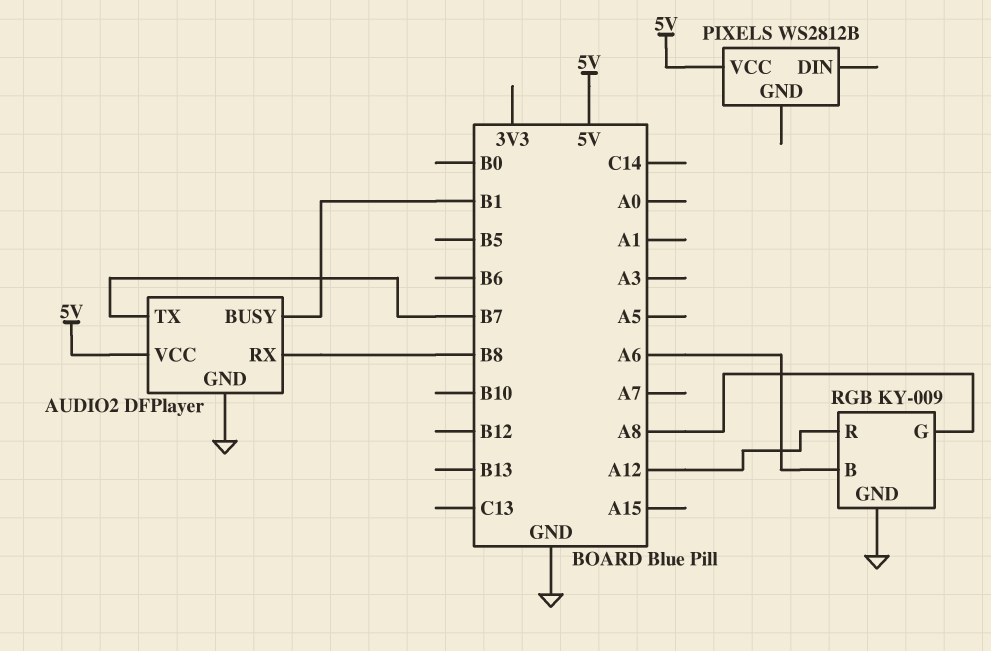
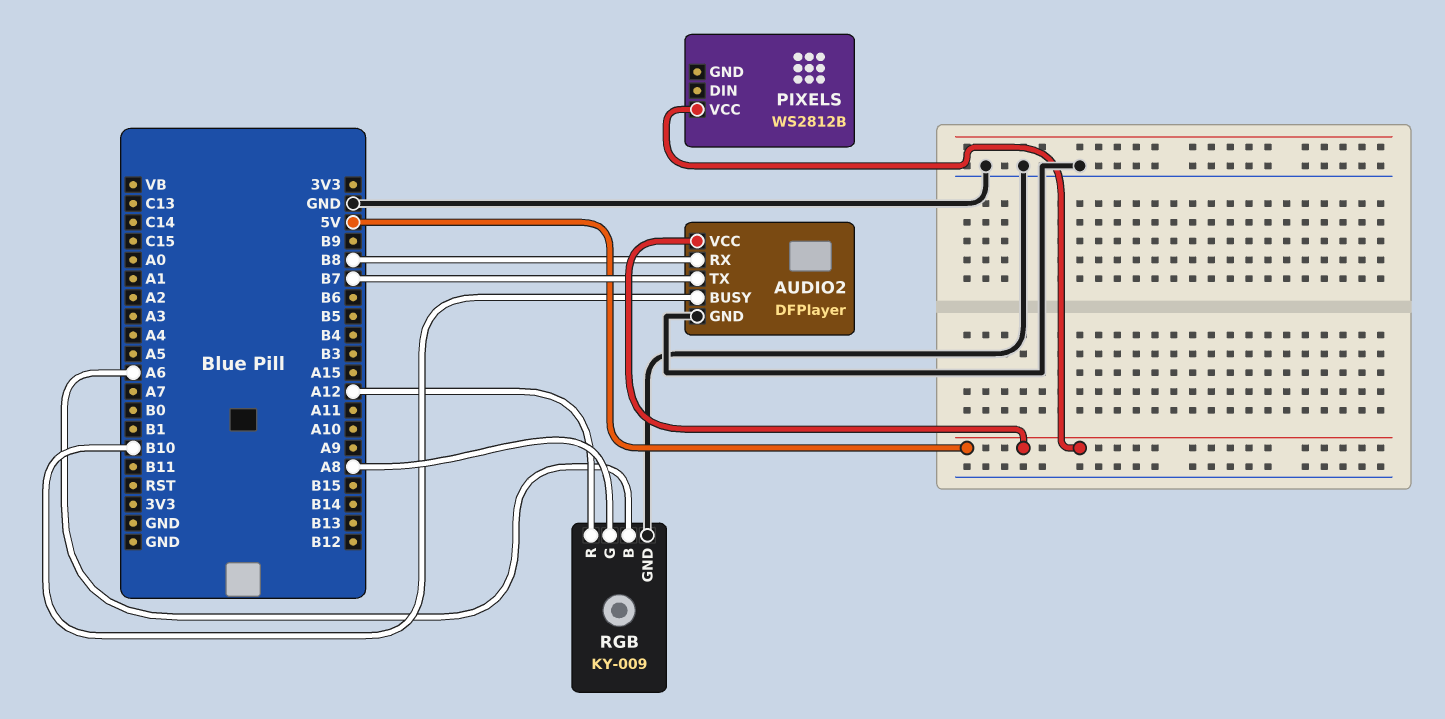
AUDIO2 pin BUSY: B1 -> B10

